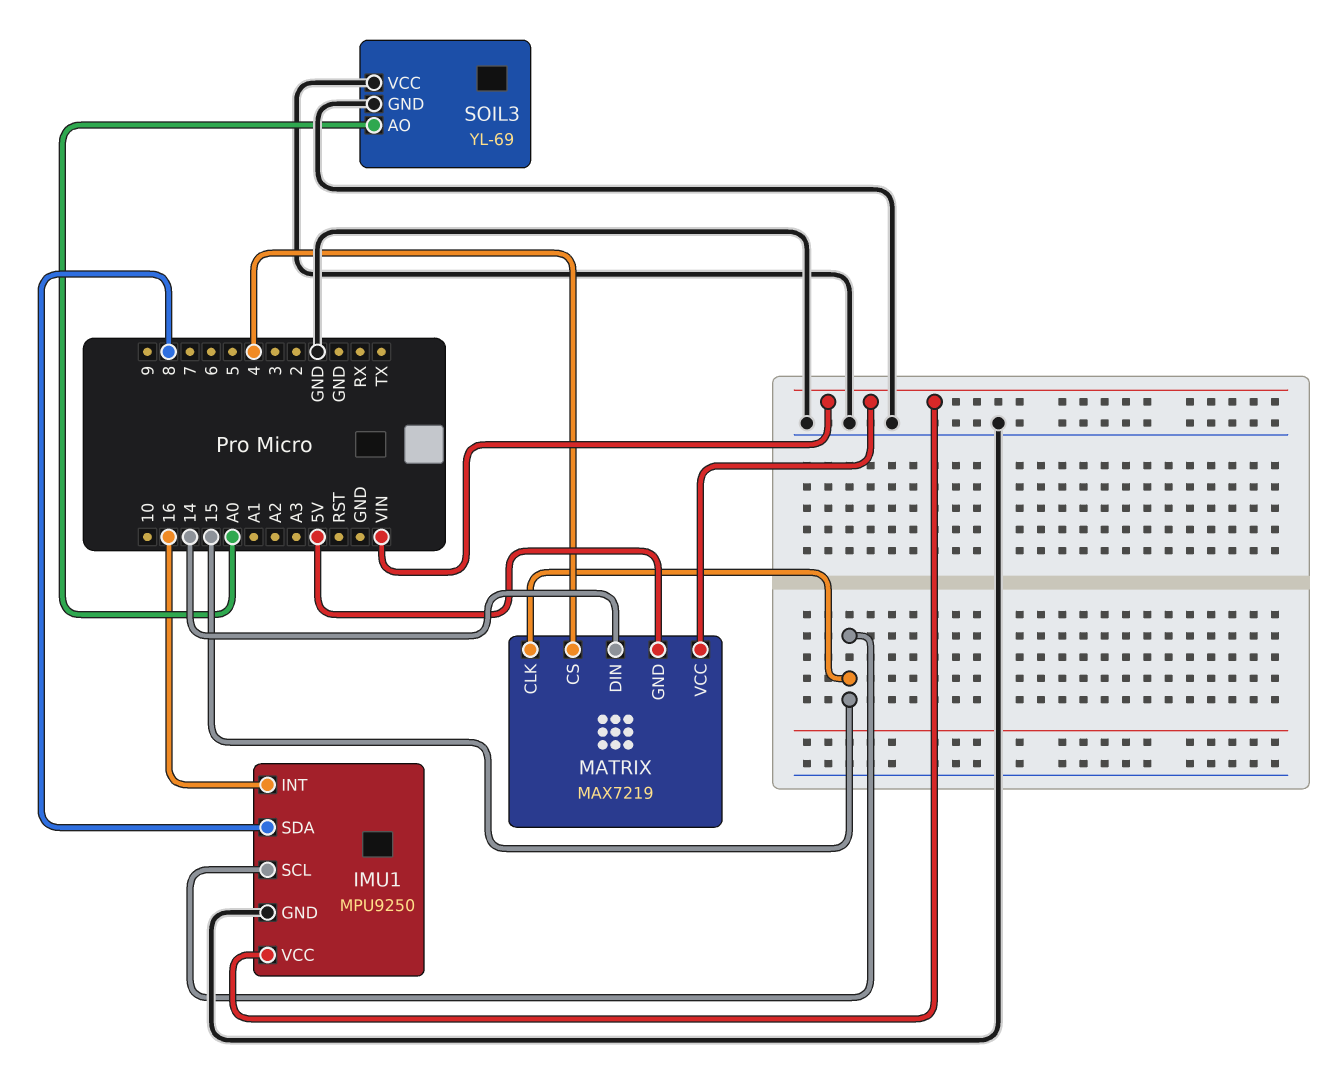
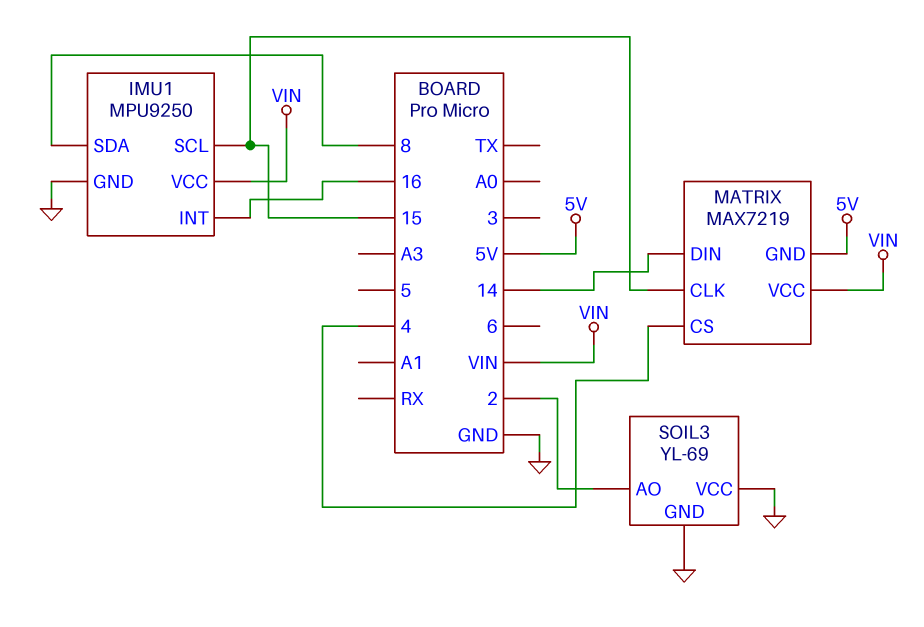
SOIL3 pin AO: A0 -> 2

